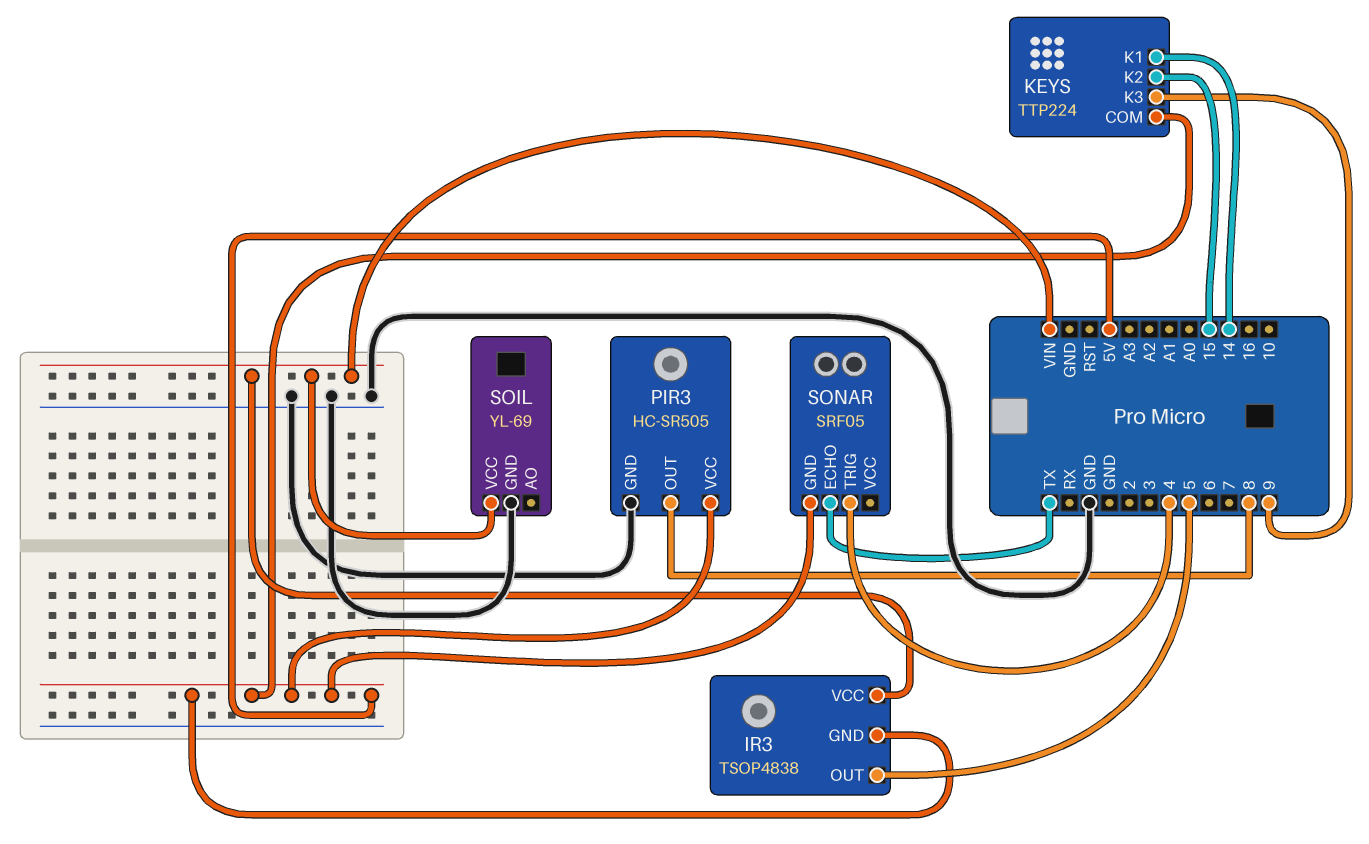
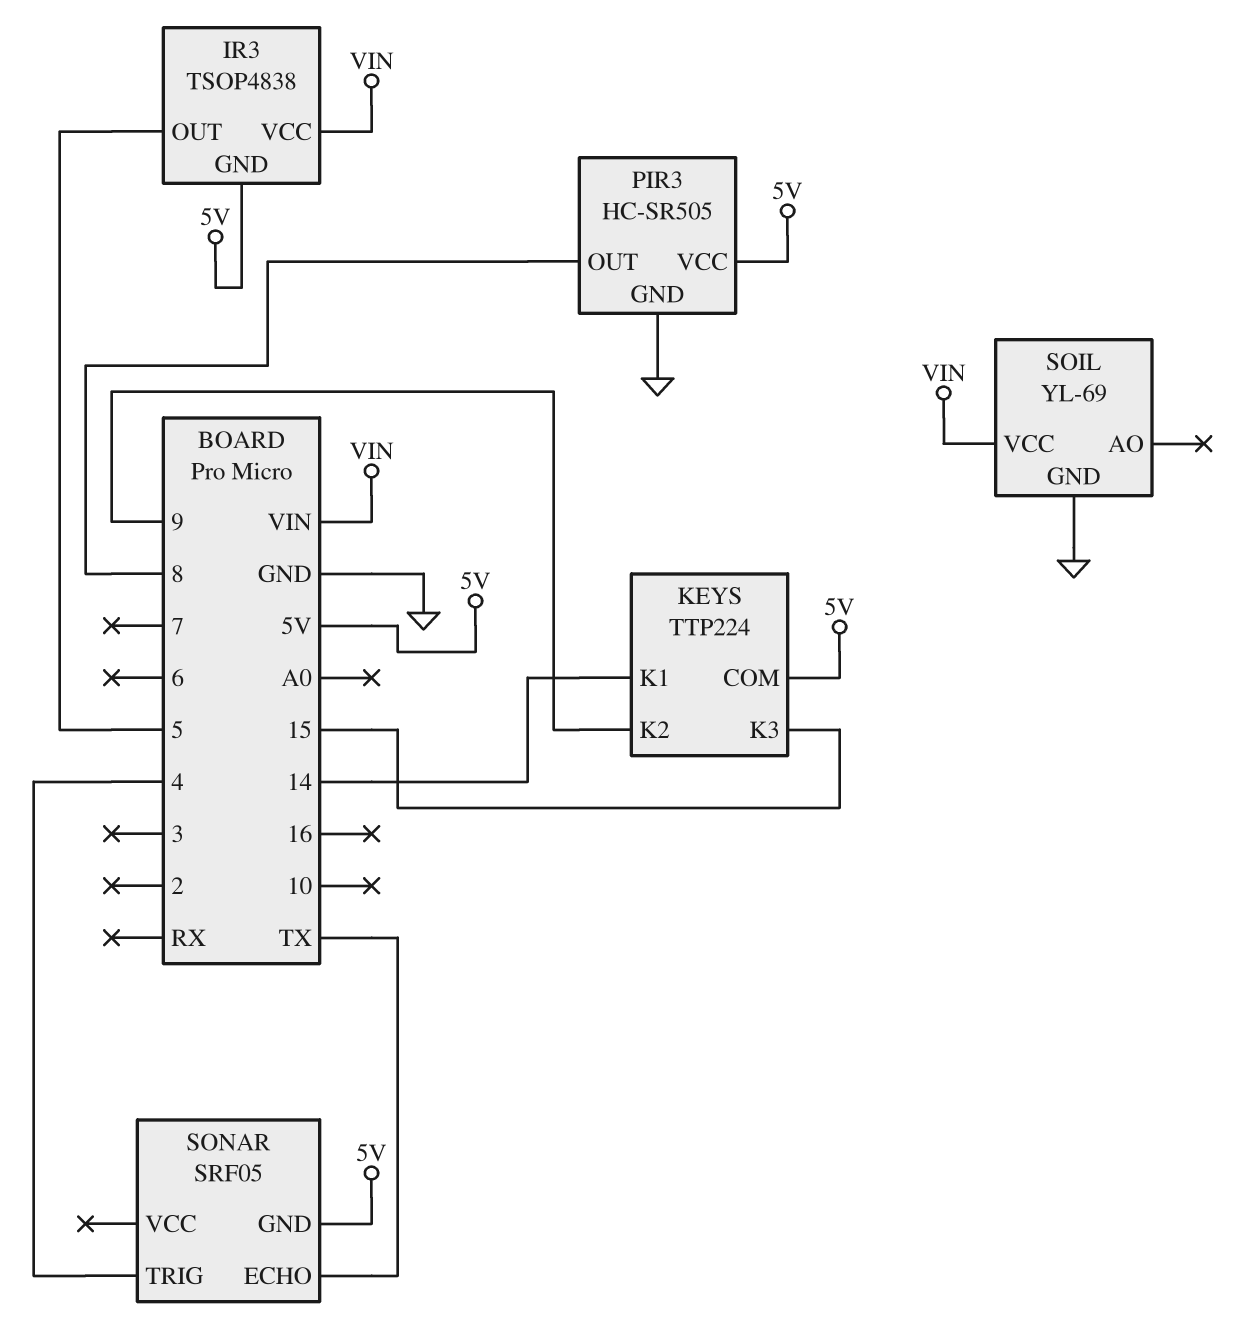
KEYS pin K2: 15 -> 9
KEYS pin K3: 9 -> 15

